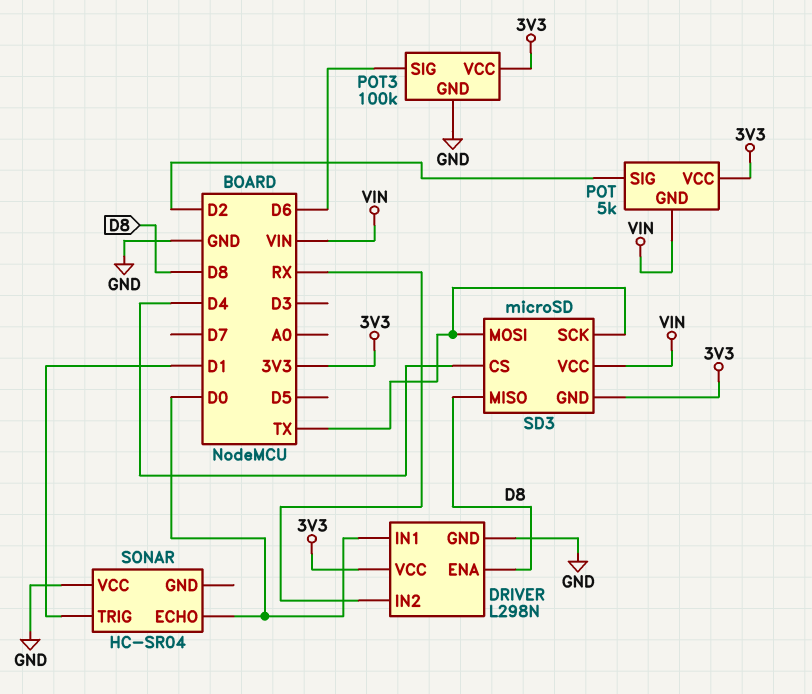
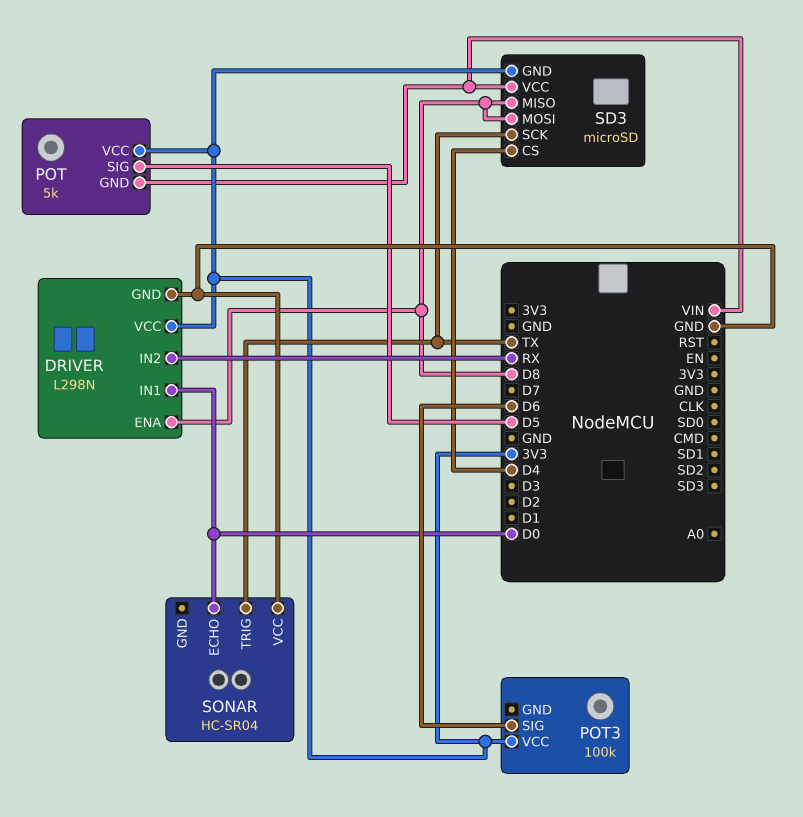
POT pin SIG: D2 -> D5
POT3 pin GND: GND -> none
SD3 pin MOSI: TX -> D8
SONAR pin TRIG: D1 -> TX

